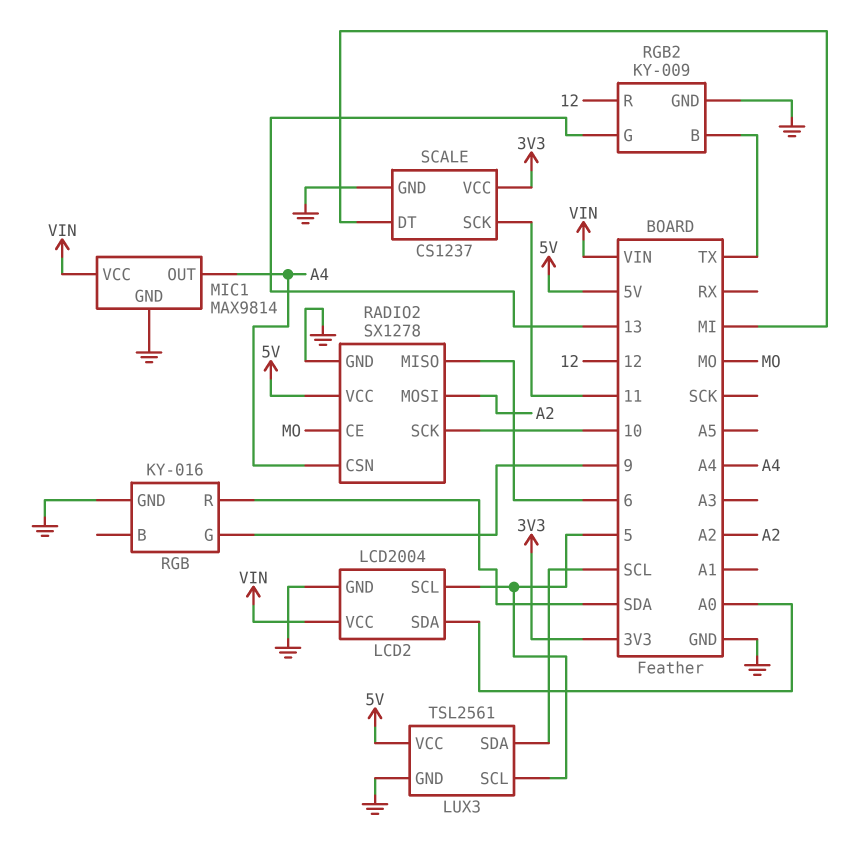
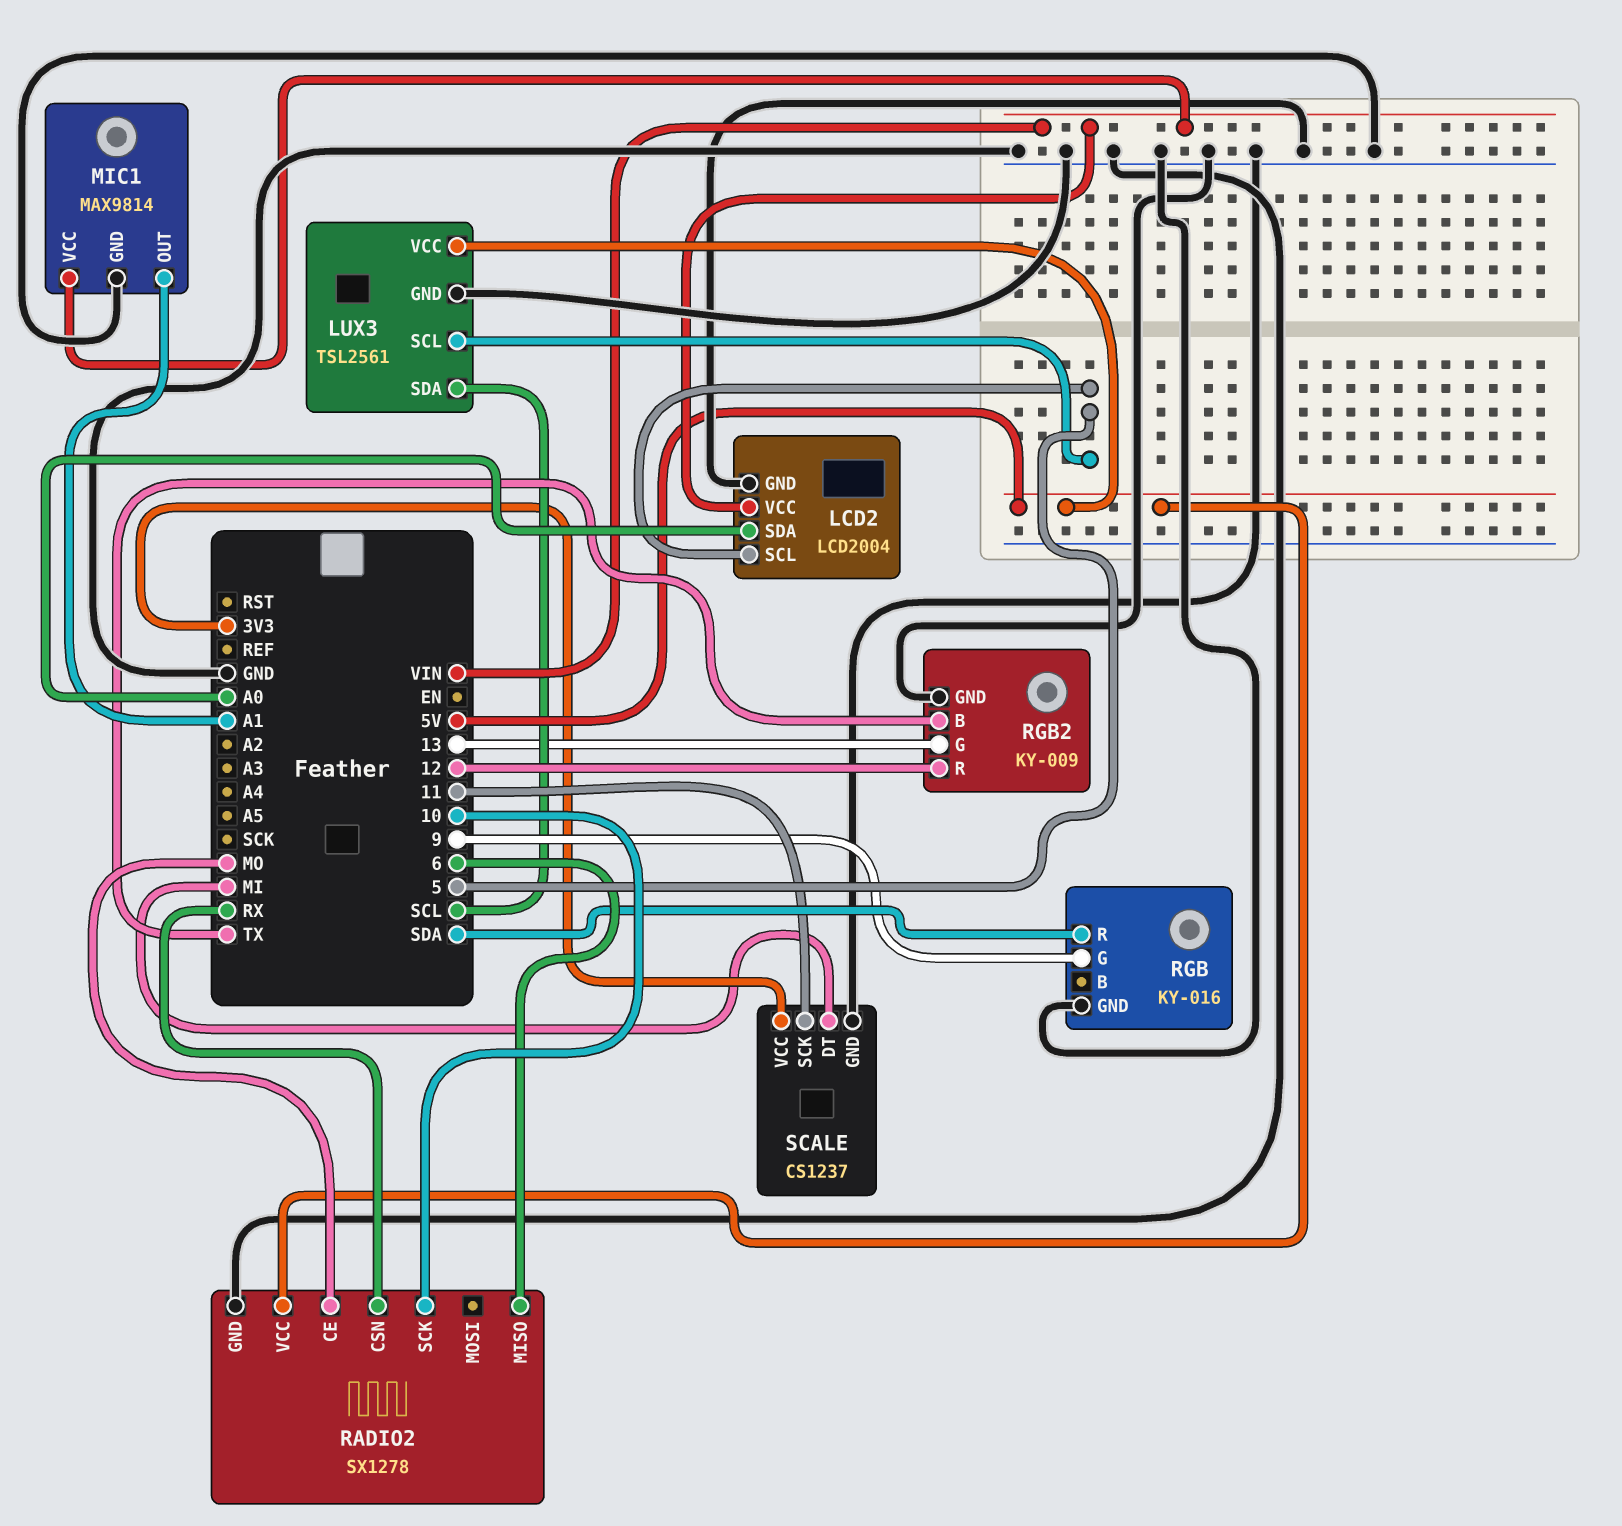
MIC1 pin OUT: A4 -> A1
RADIO2 pin CSN: A4 -> RX
RADIO2 pin MOSI: A2 -> none

